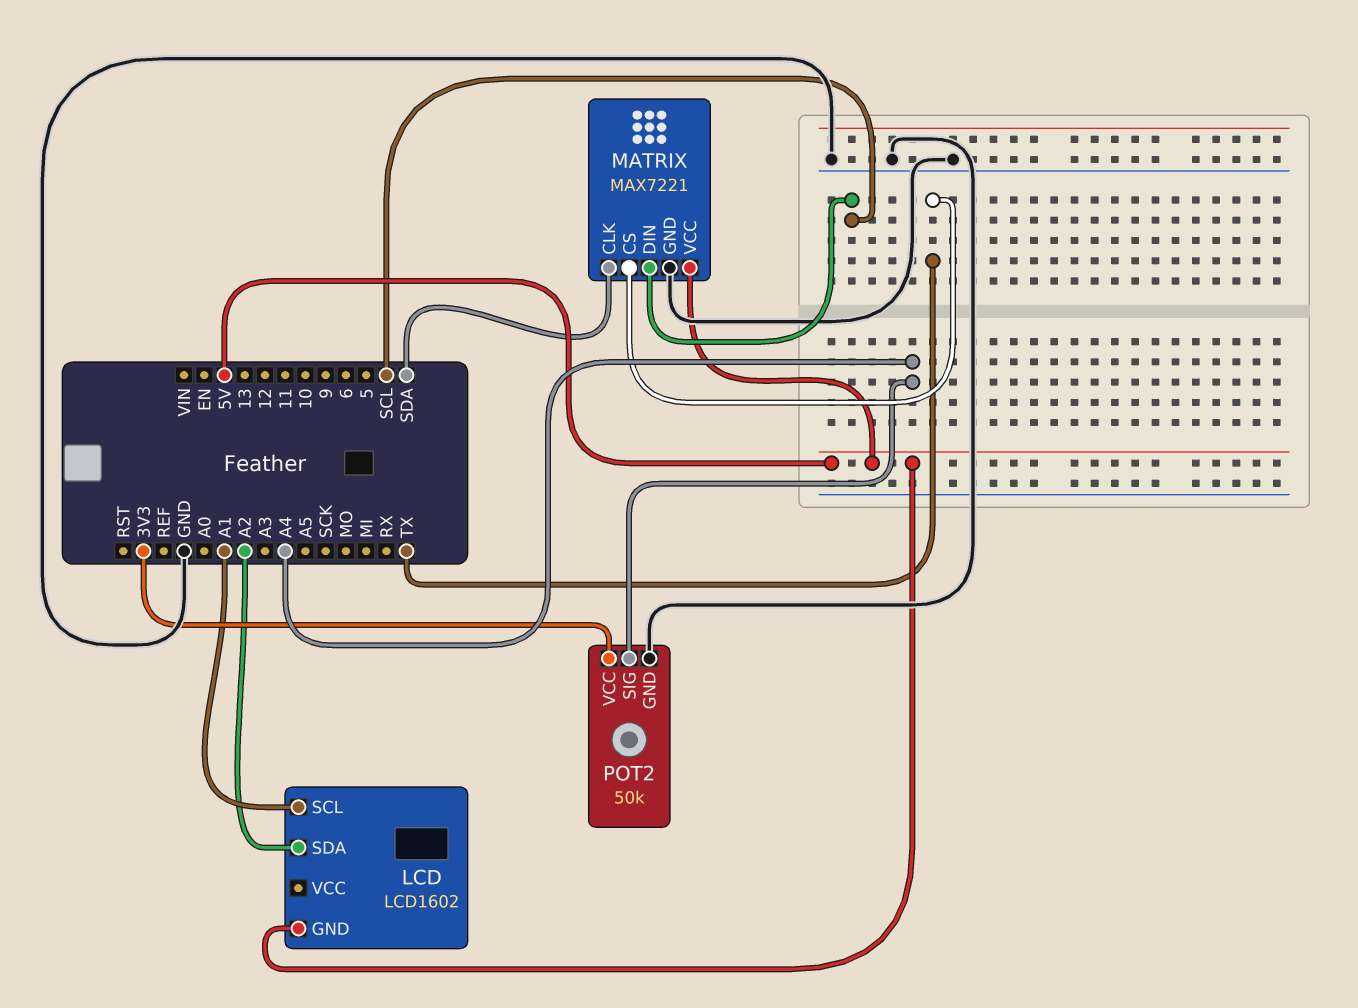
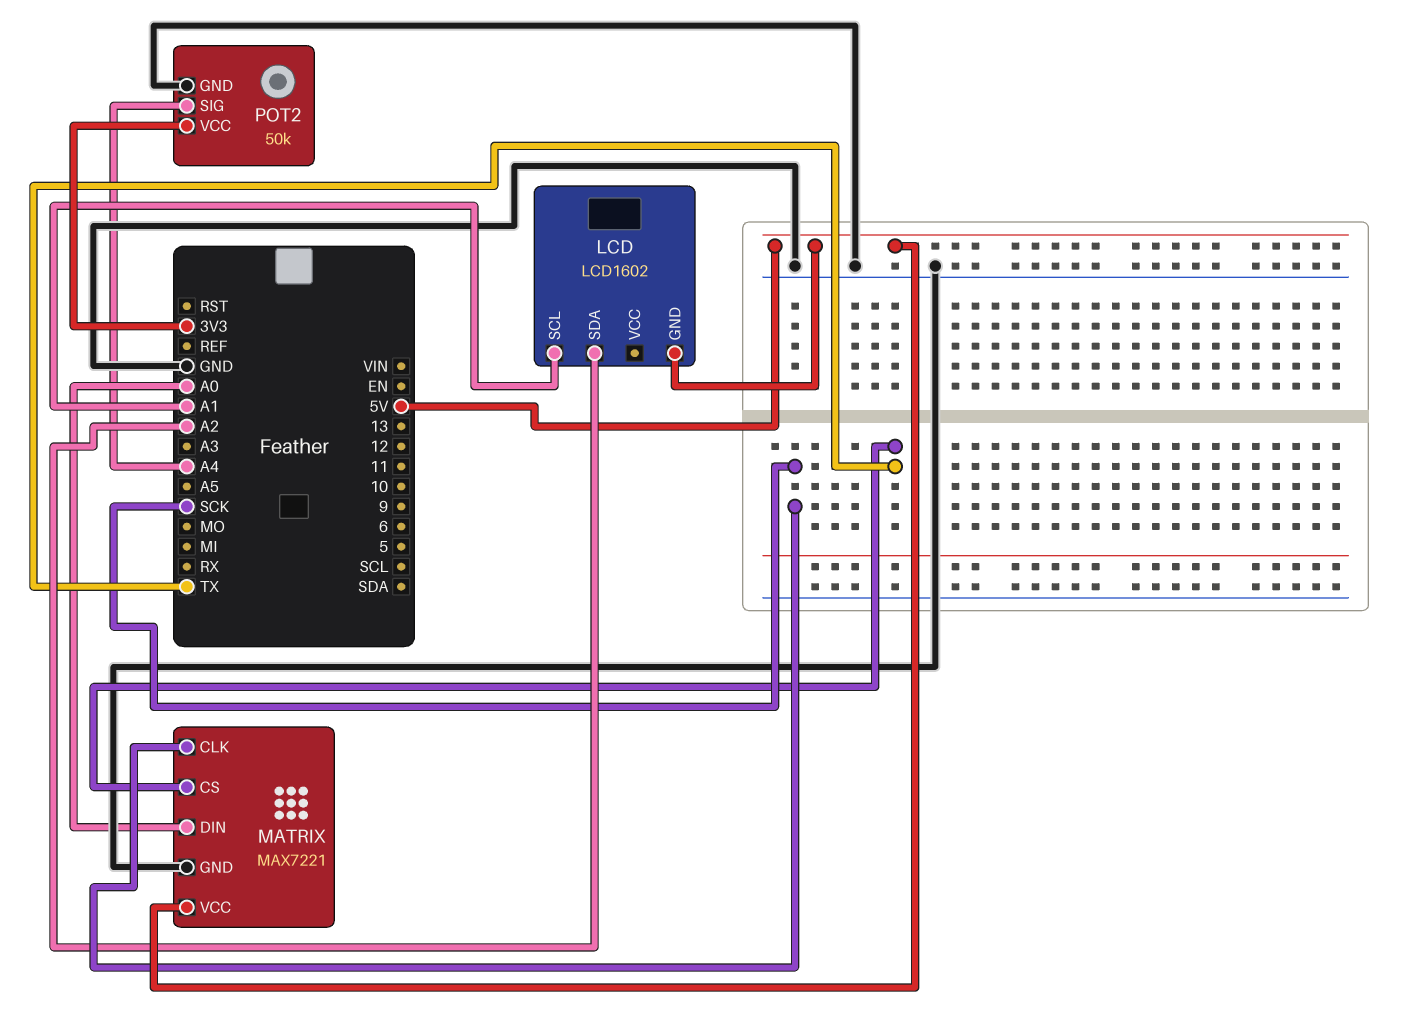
MATRIX pin CLK: SDA -> SCK
MATRIX pin DIN: SCL -> A0

